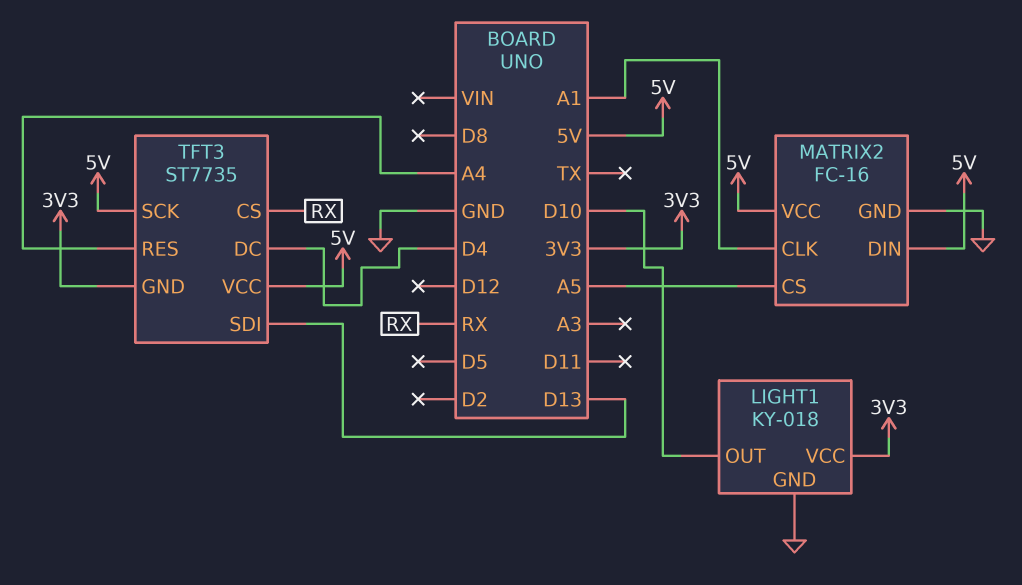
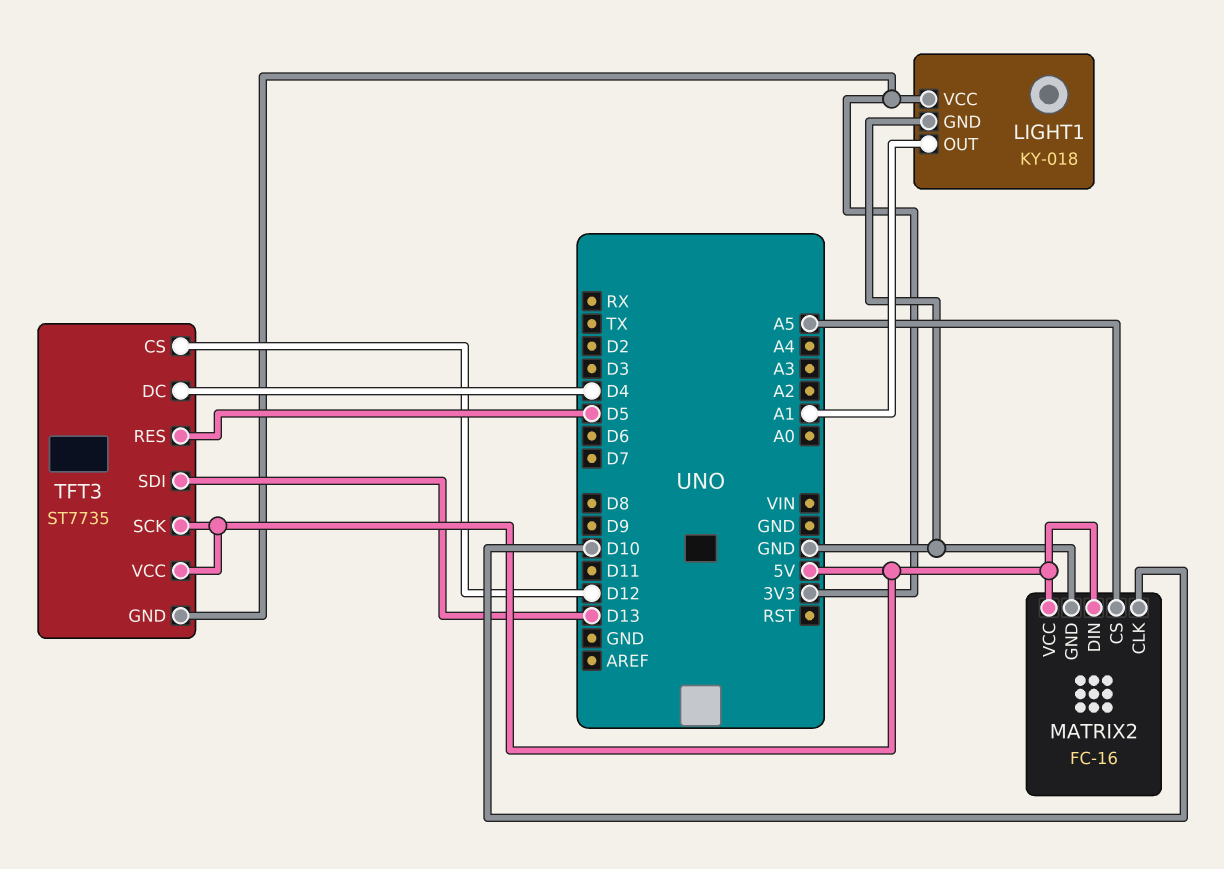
LIGHT1 pin OUT: D10 -> A1
MATRIX2 pin CLK: A1 -> D10
TFT3 pin CS: RX -> D12
TFT3 pin RES: A4 -> D5

